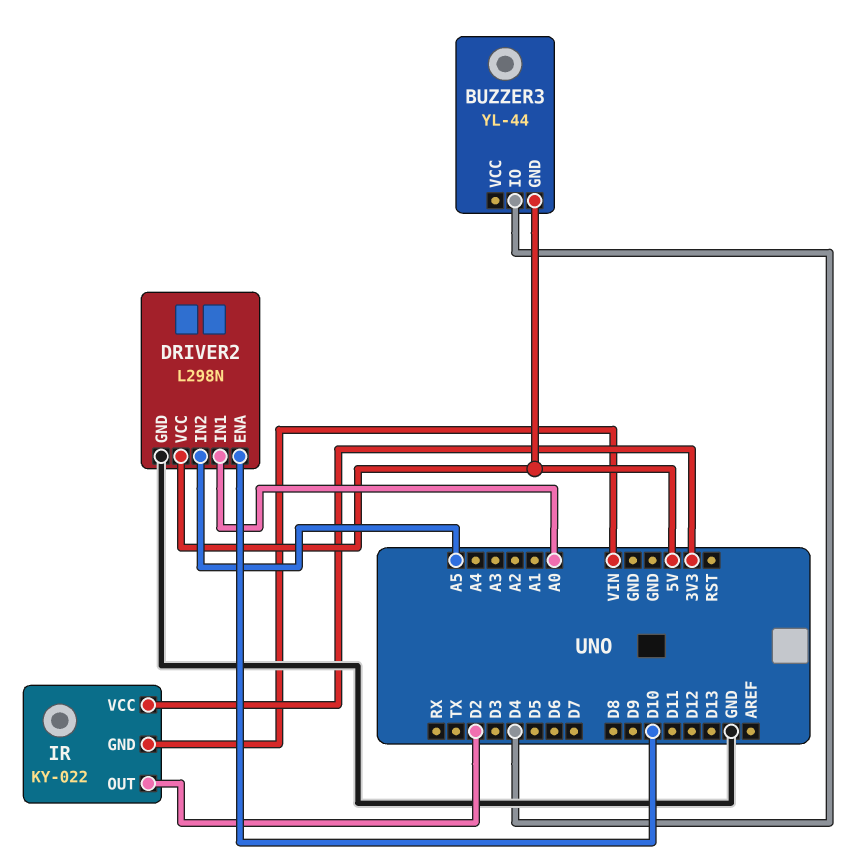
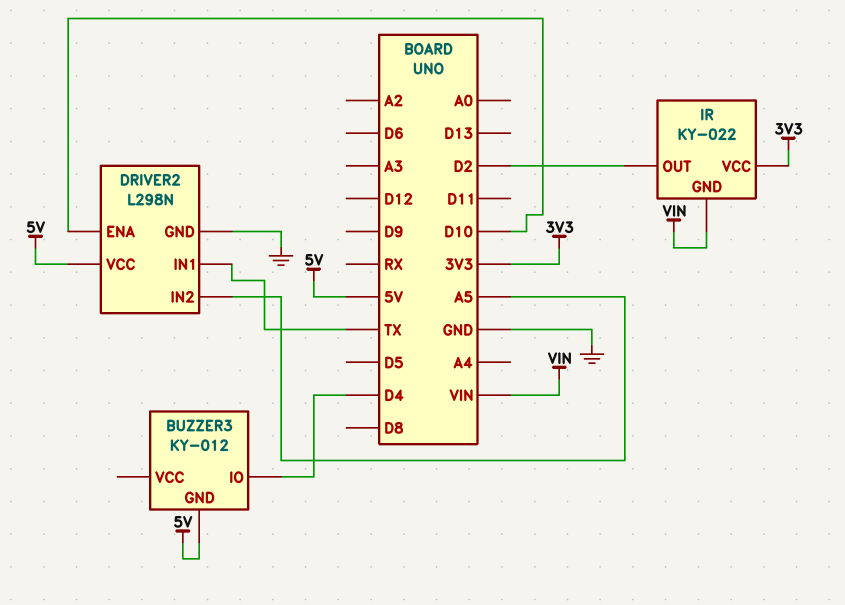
BUZZER3: YL-44 -> KY-012
DRIVER2 pin IN1: A0 -> TX

